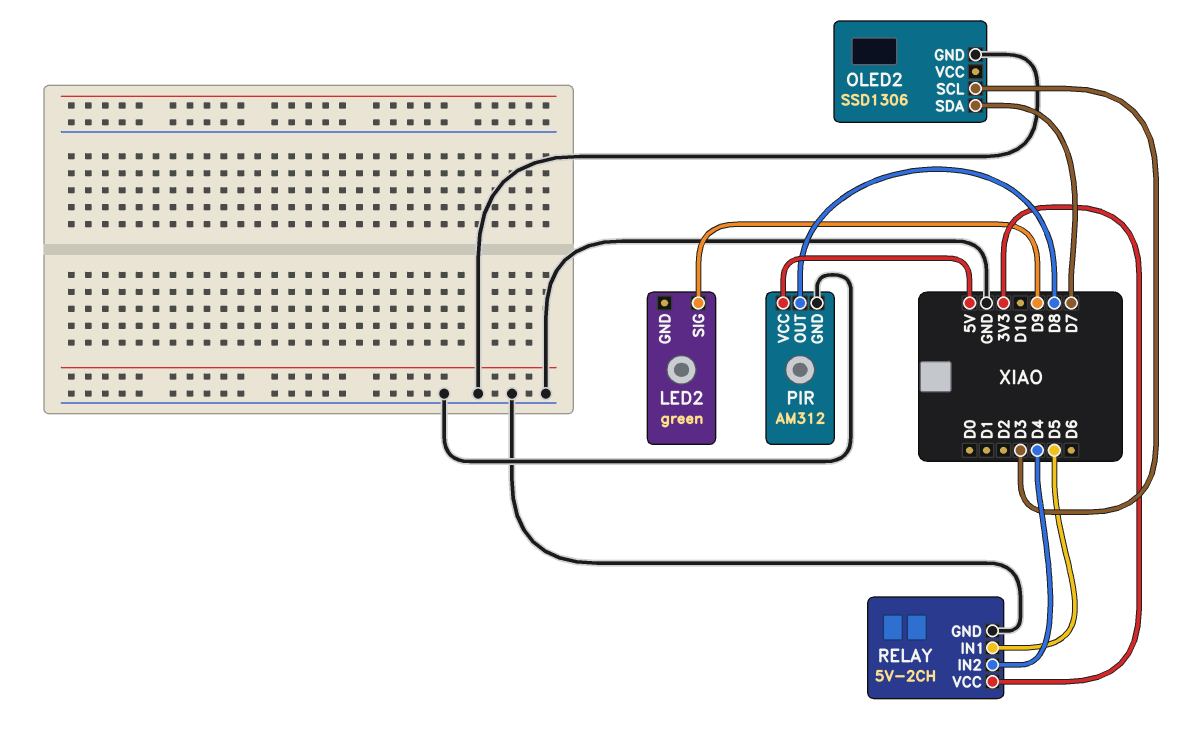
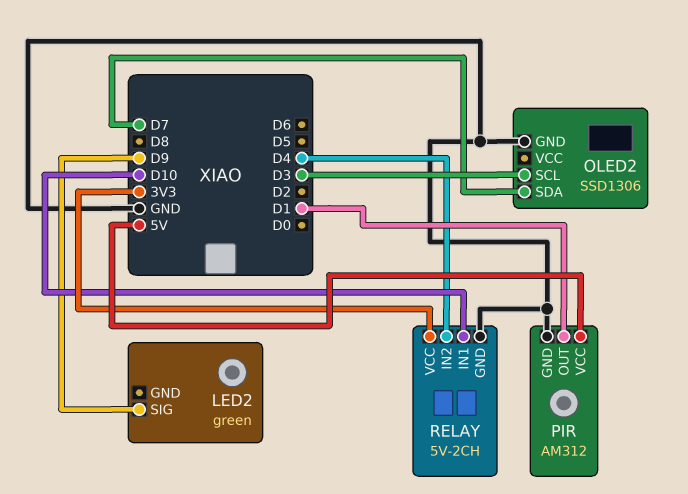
PIR pin OUT: D8 -> D1
RELAY pin IN1: D5 -> D10

